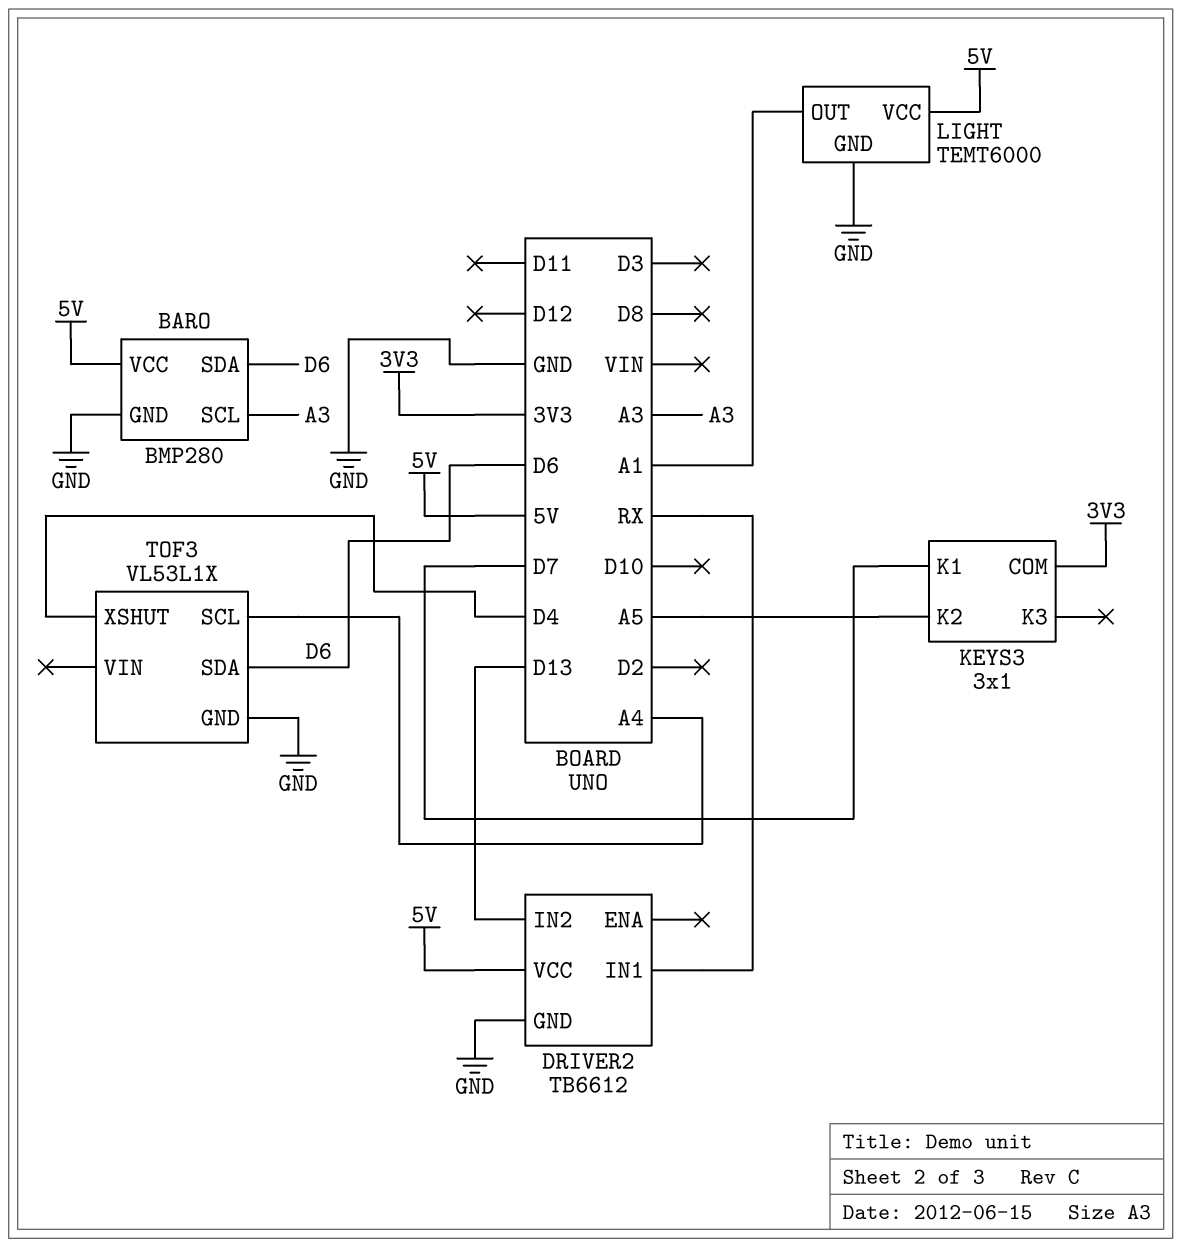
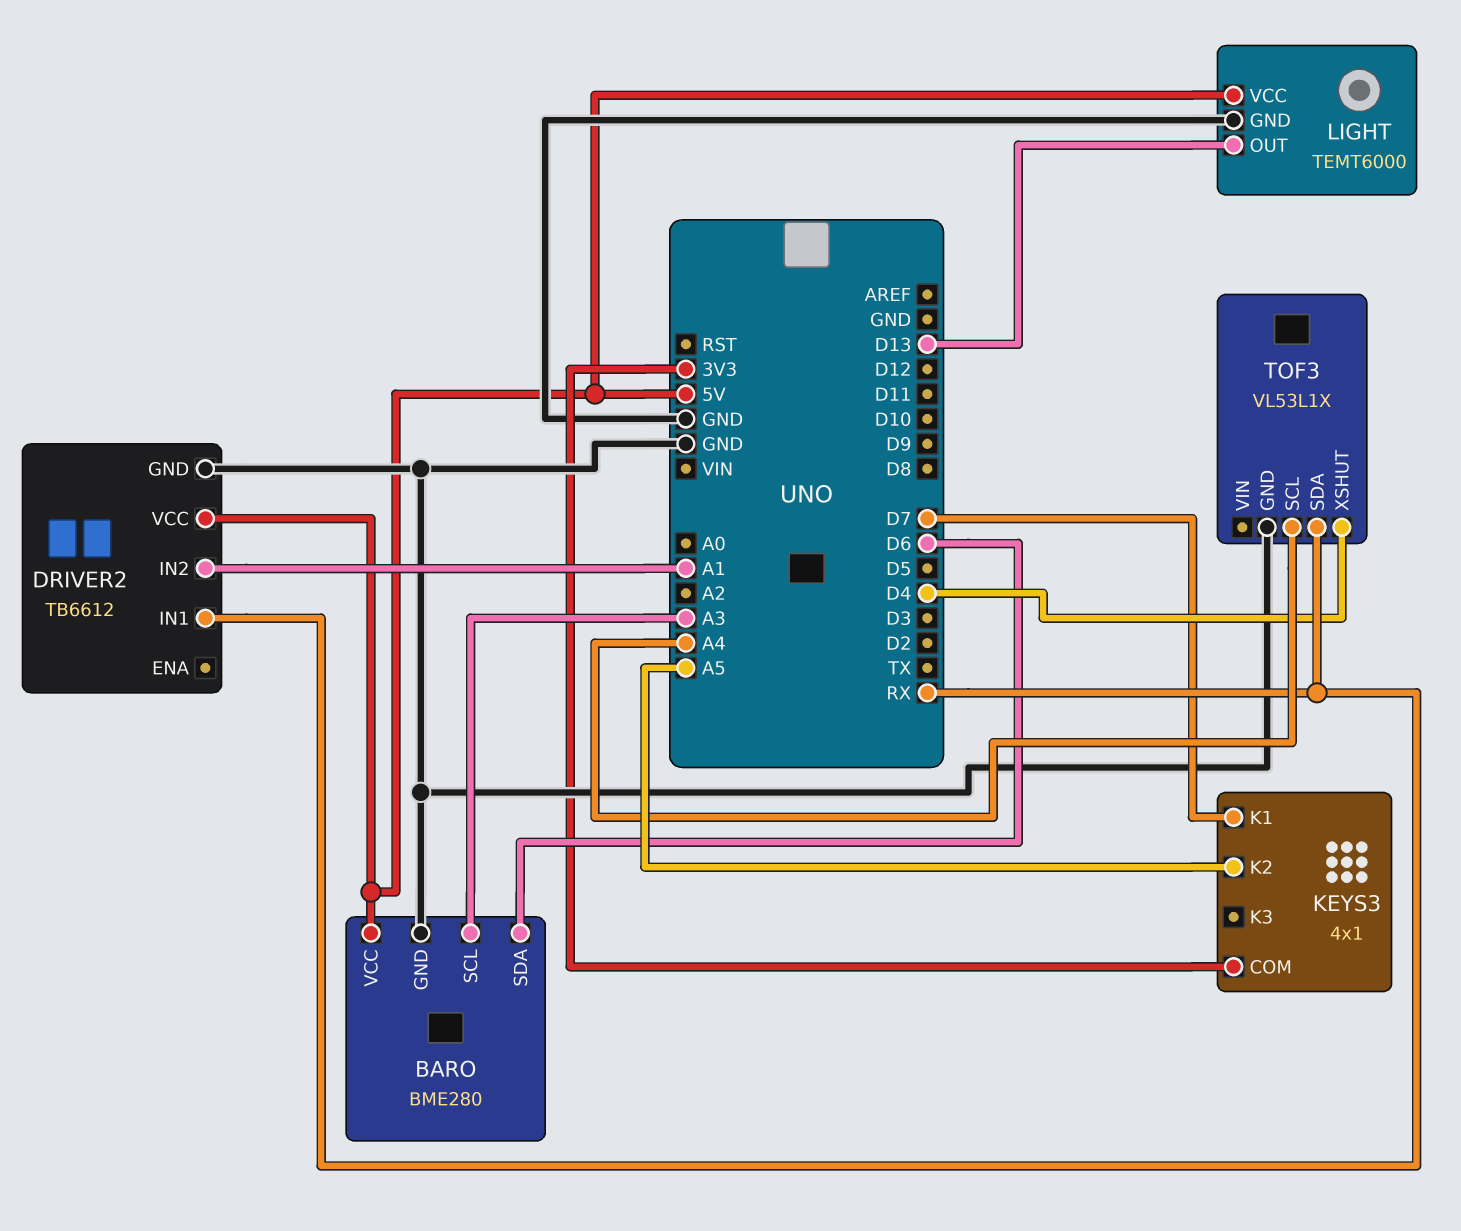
BARO: BMP280 -> BME280
DRIVER2 pin IN2: D13 -> A1
KEYS3: 3x1 -> 4x1
LIGHT pin OUT: A1 -> D13
TOF3 pin SDA: D6 -> RX

